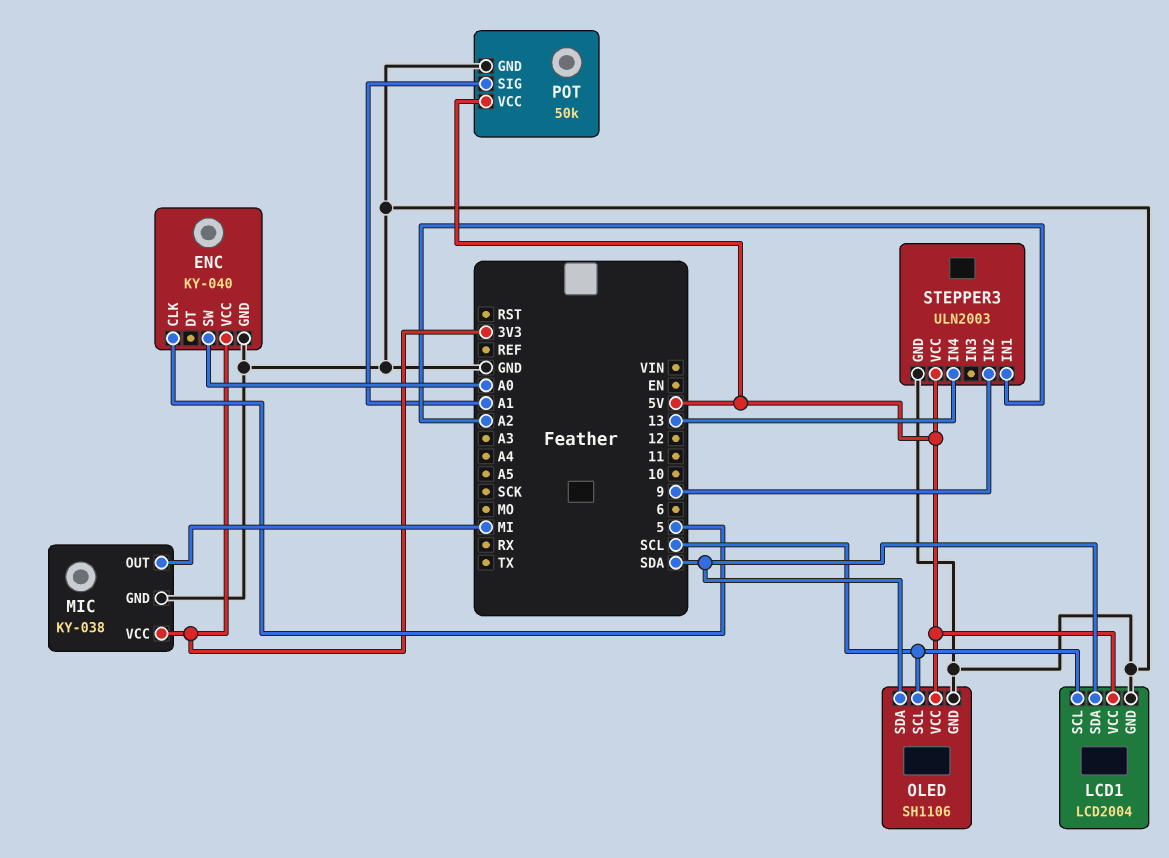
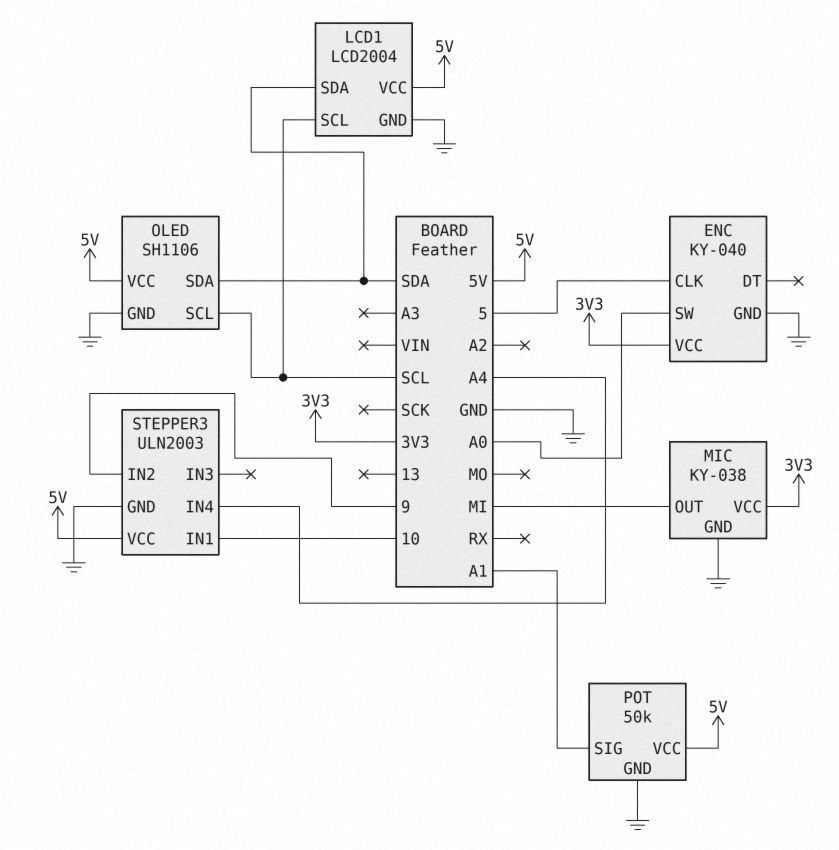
STEPPER3 pin IN1: A2 -> 10
STEPPER3 pin IN4: 13 -> A4

